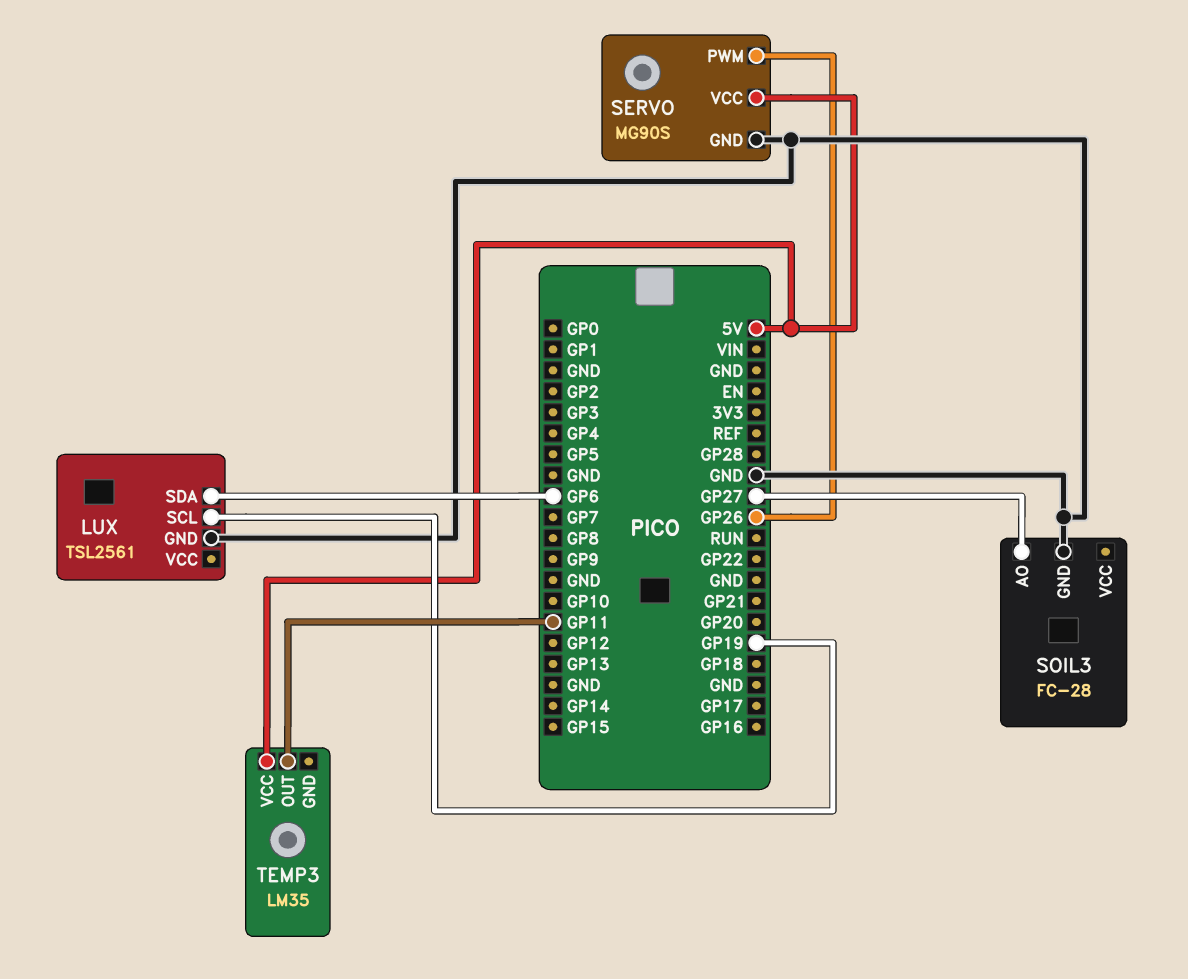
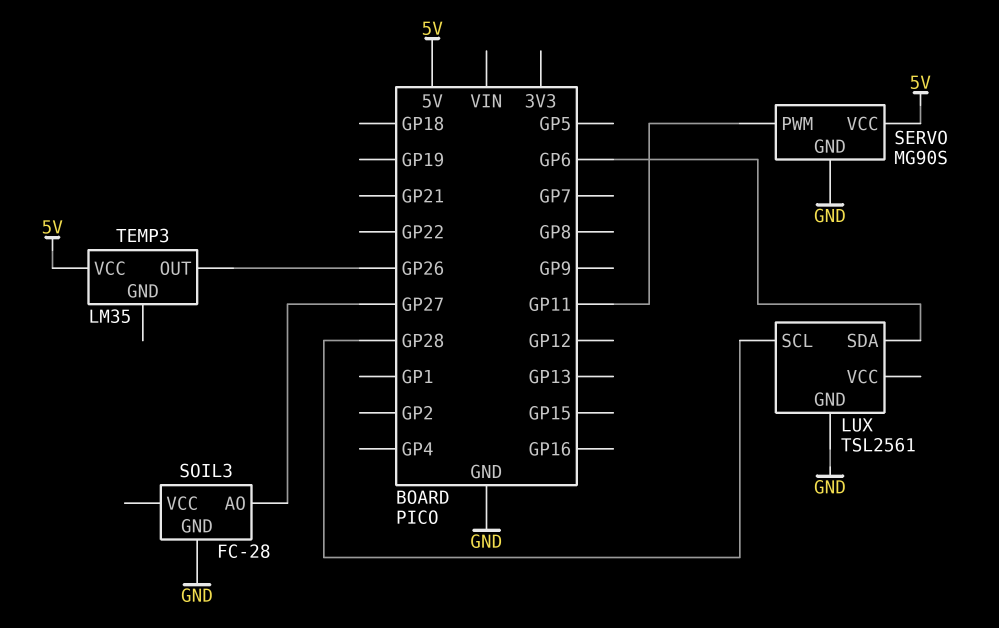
LUX pin SCL: GP19 -> GP28
SERVO pin PWM: GP26 -> GP11
TEMP3 pin OUT: GP11 -> GP26

